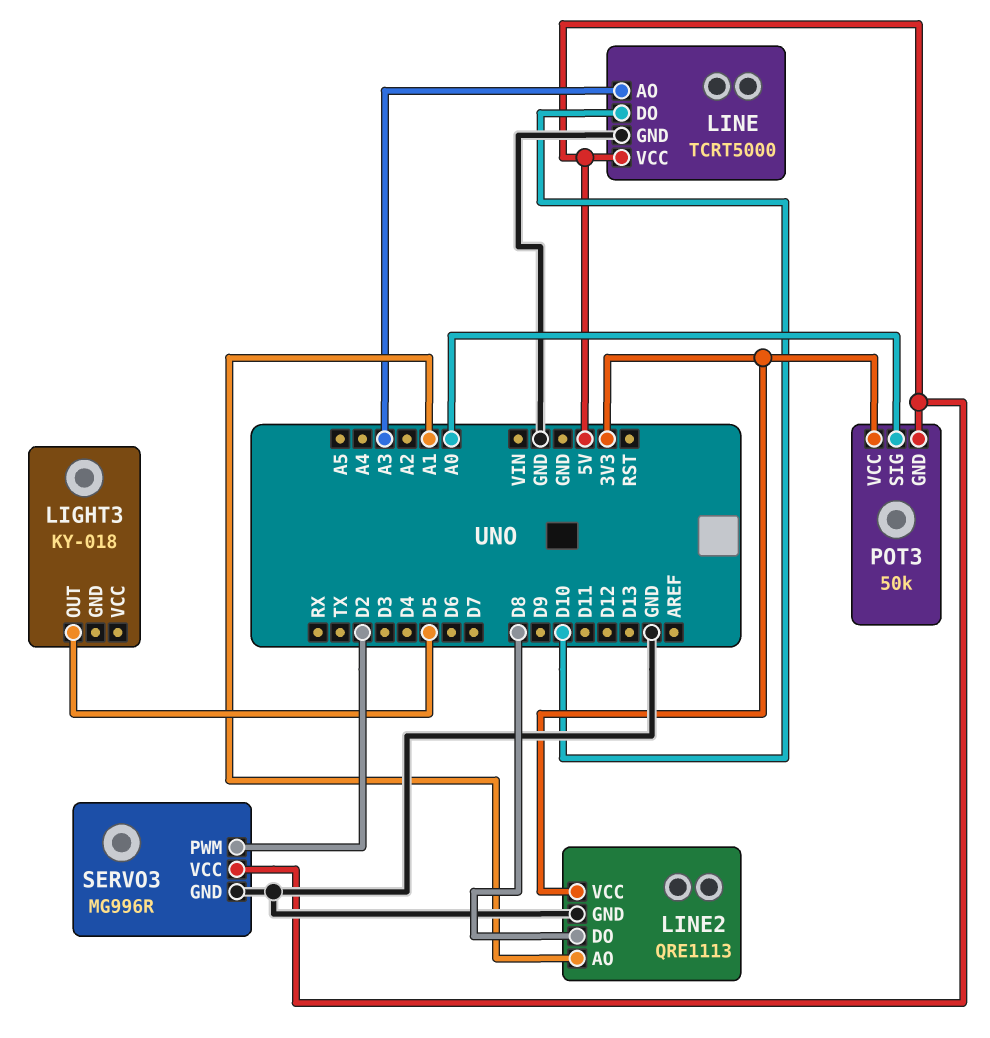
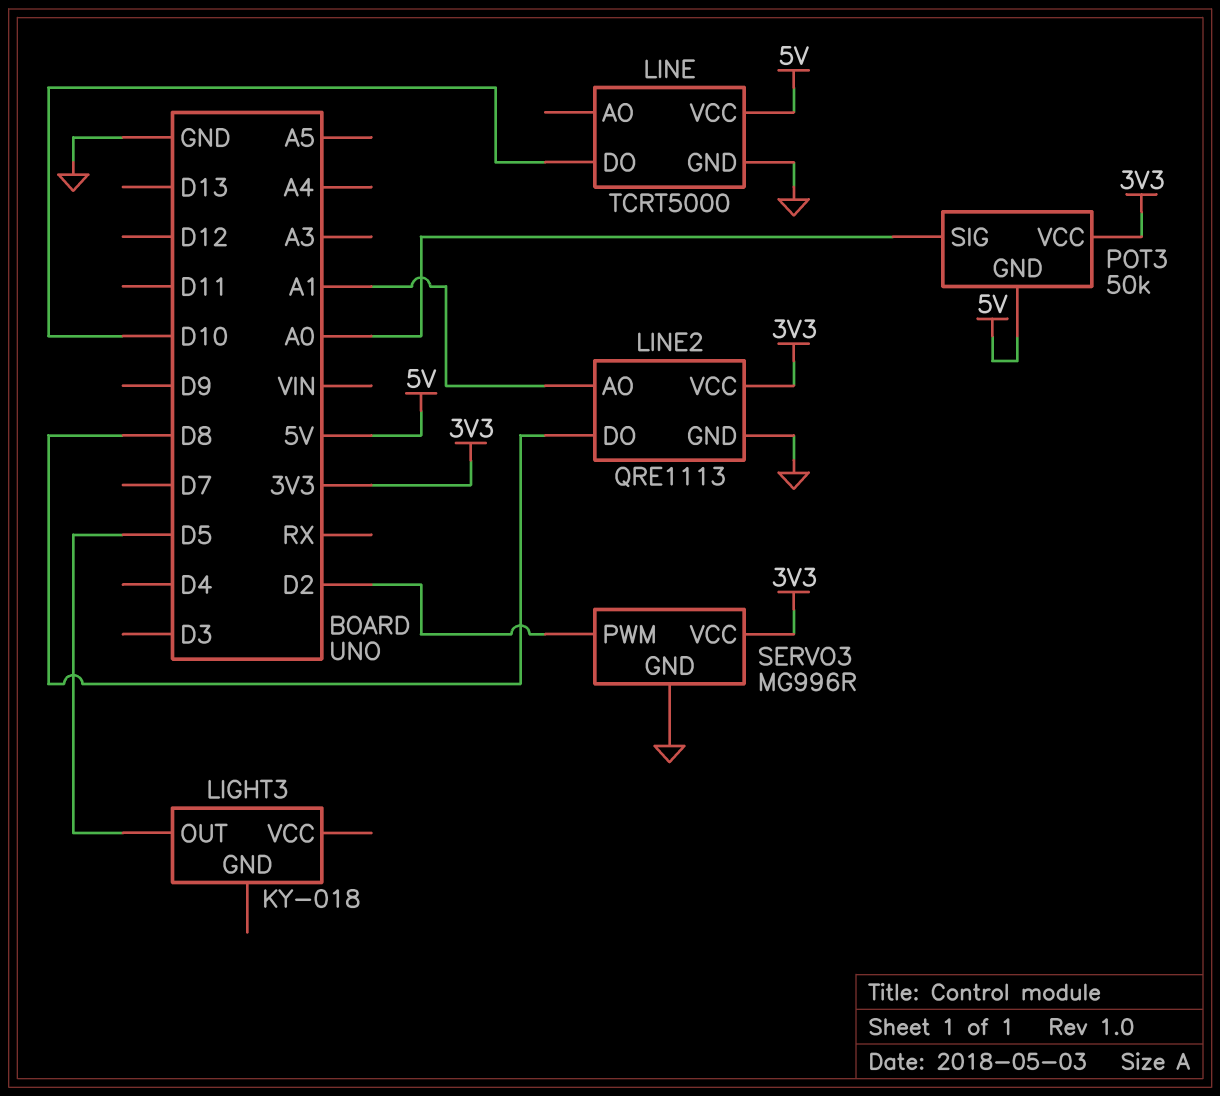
LINE pin AO: A3 -> none
SERVO3 pin VCC: 5V -> 3V3

